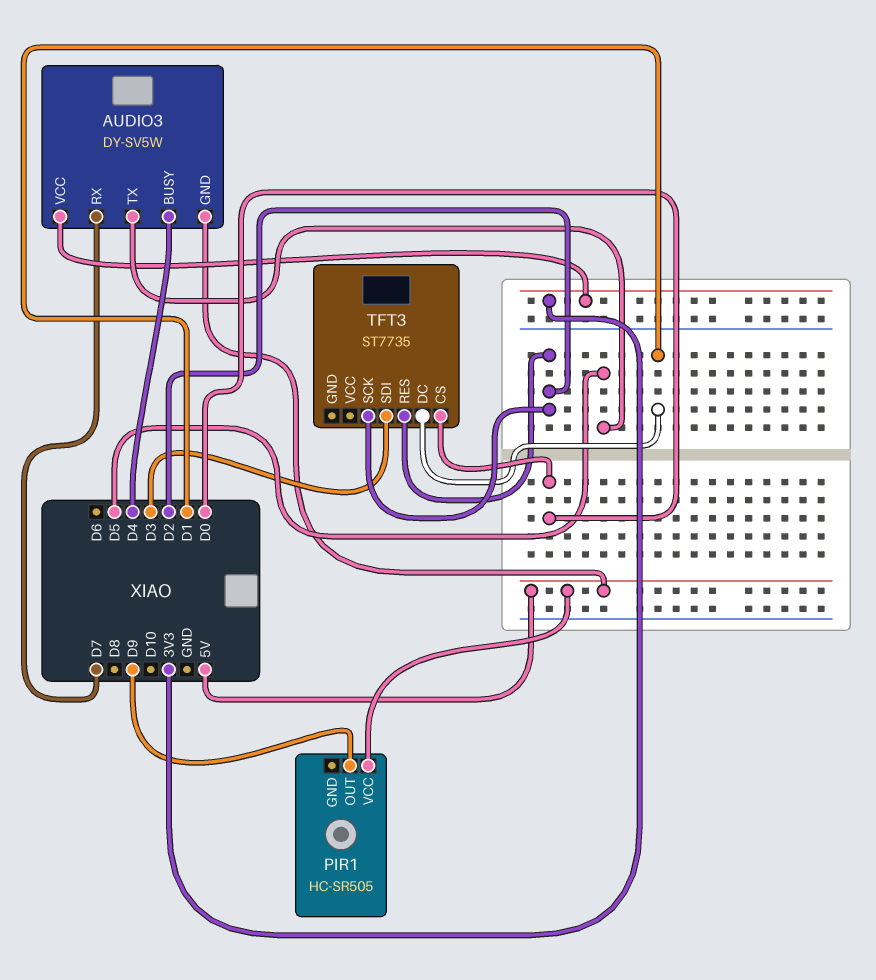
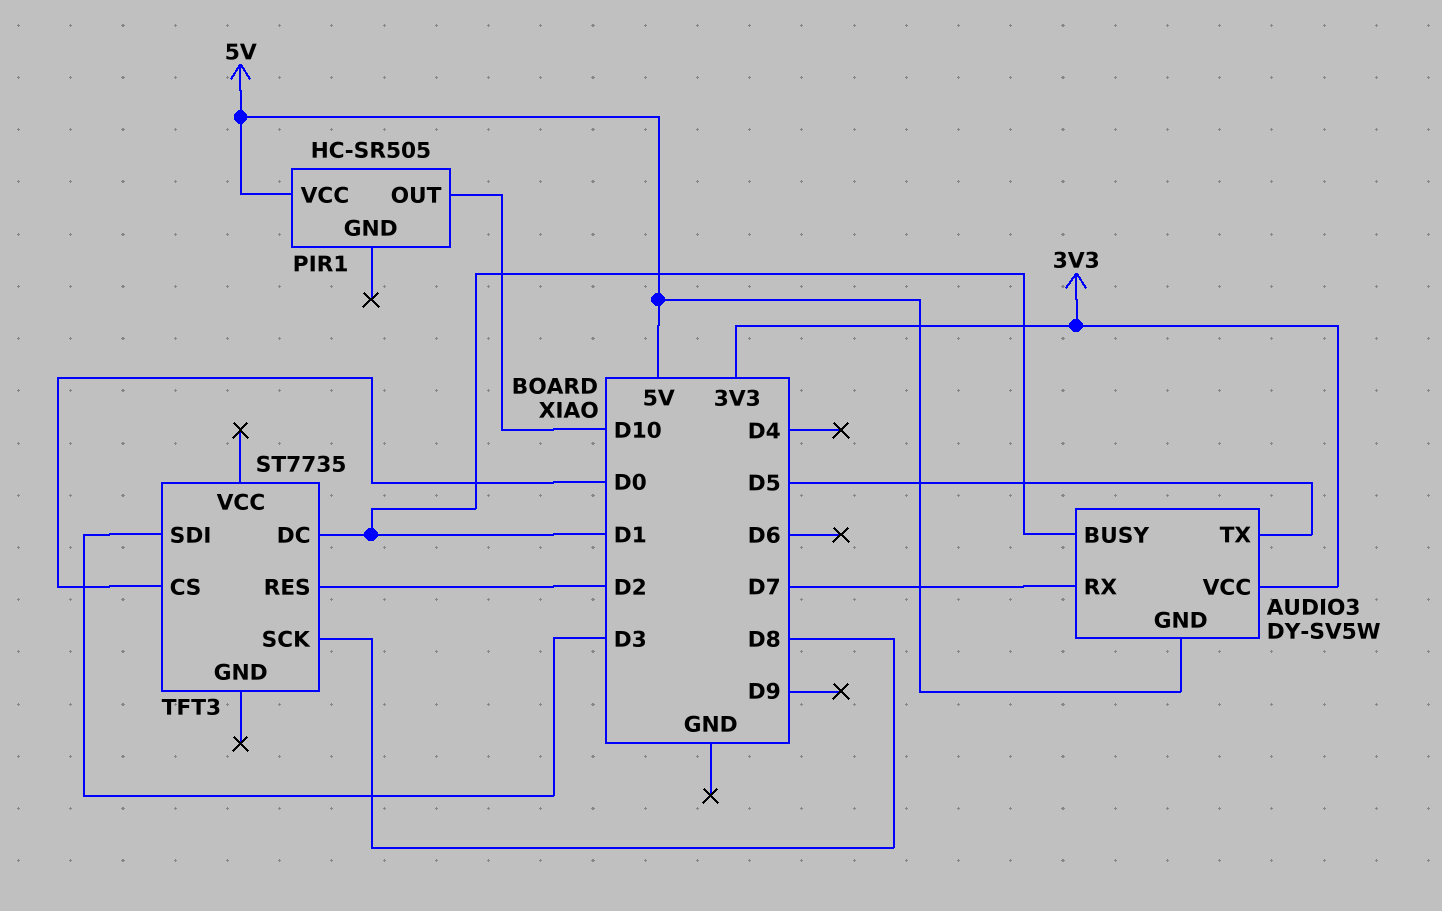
AUDIO3 pin BUSY: D4 -> D1
PIR1 pin OUT: D9 -> D10
TFT3 pin SCK: D2 -> D8

